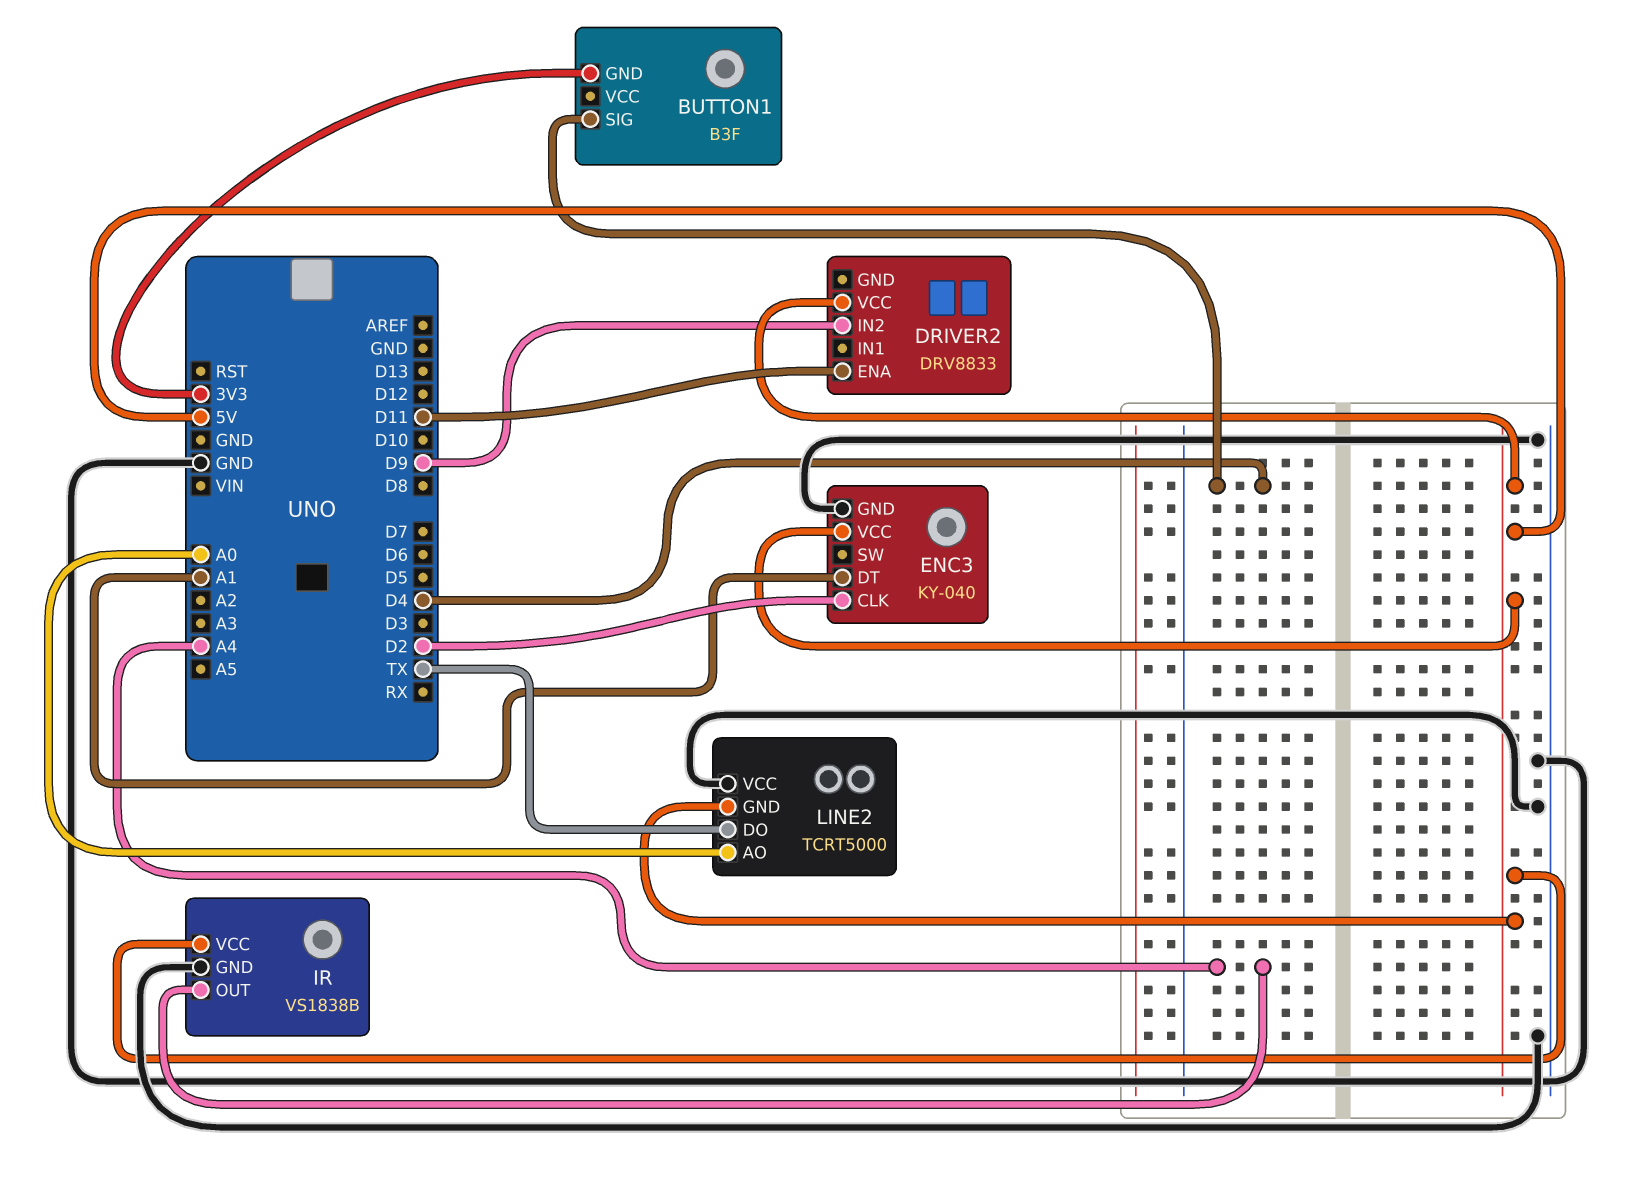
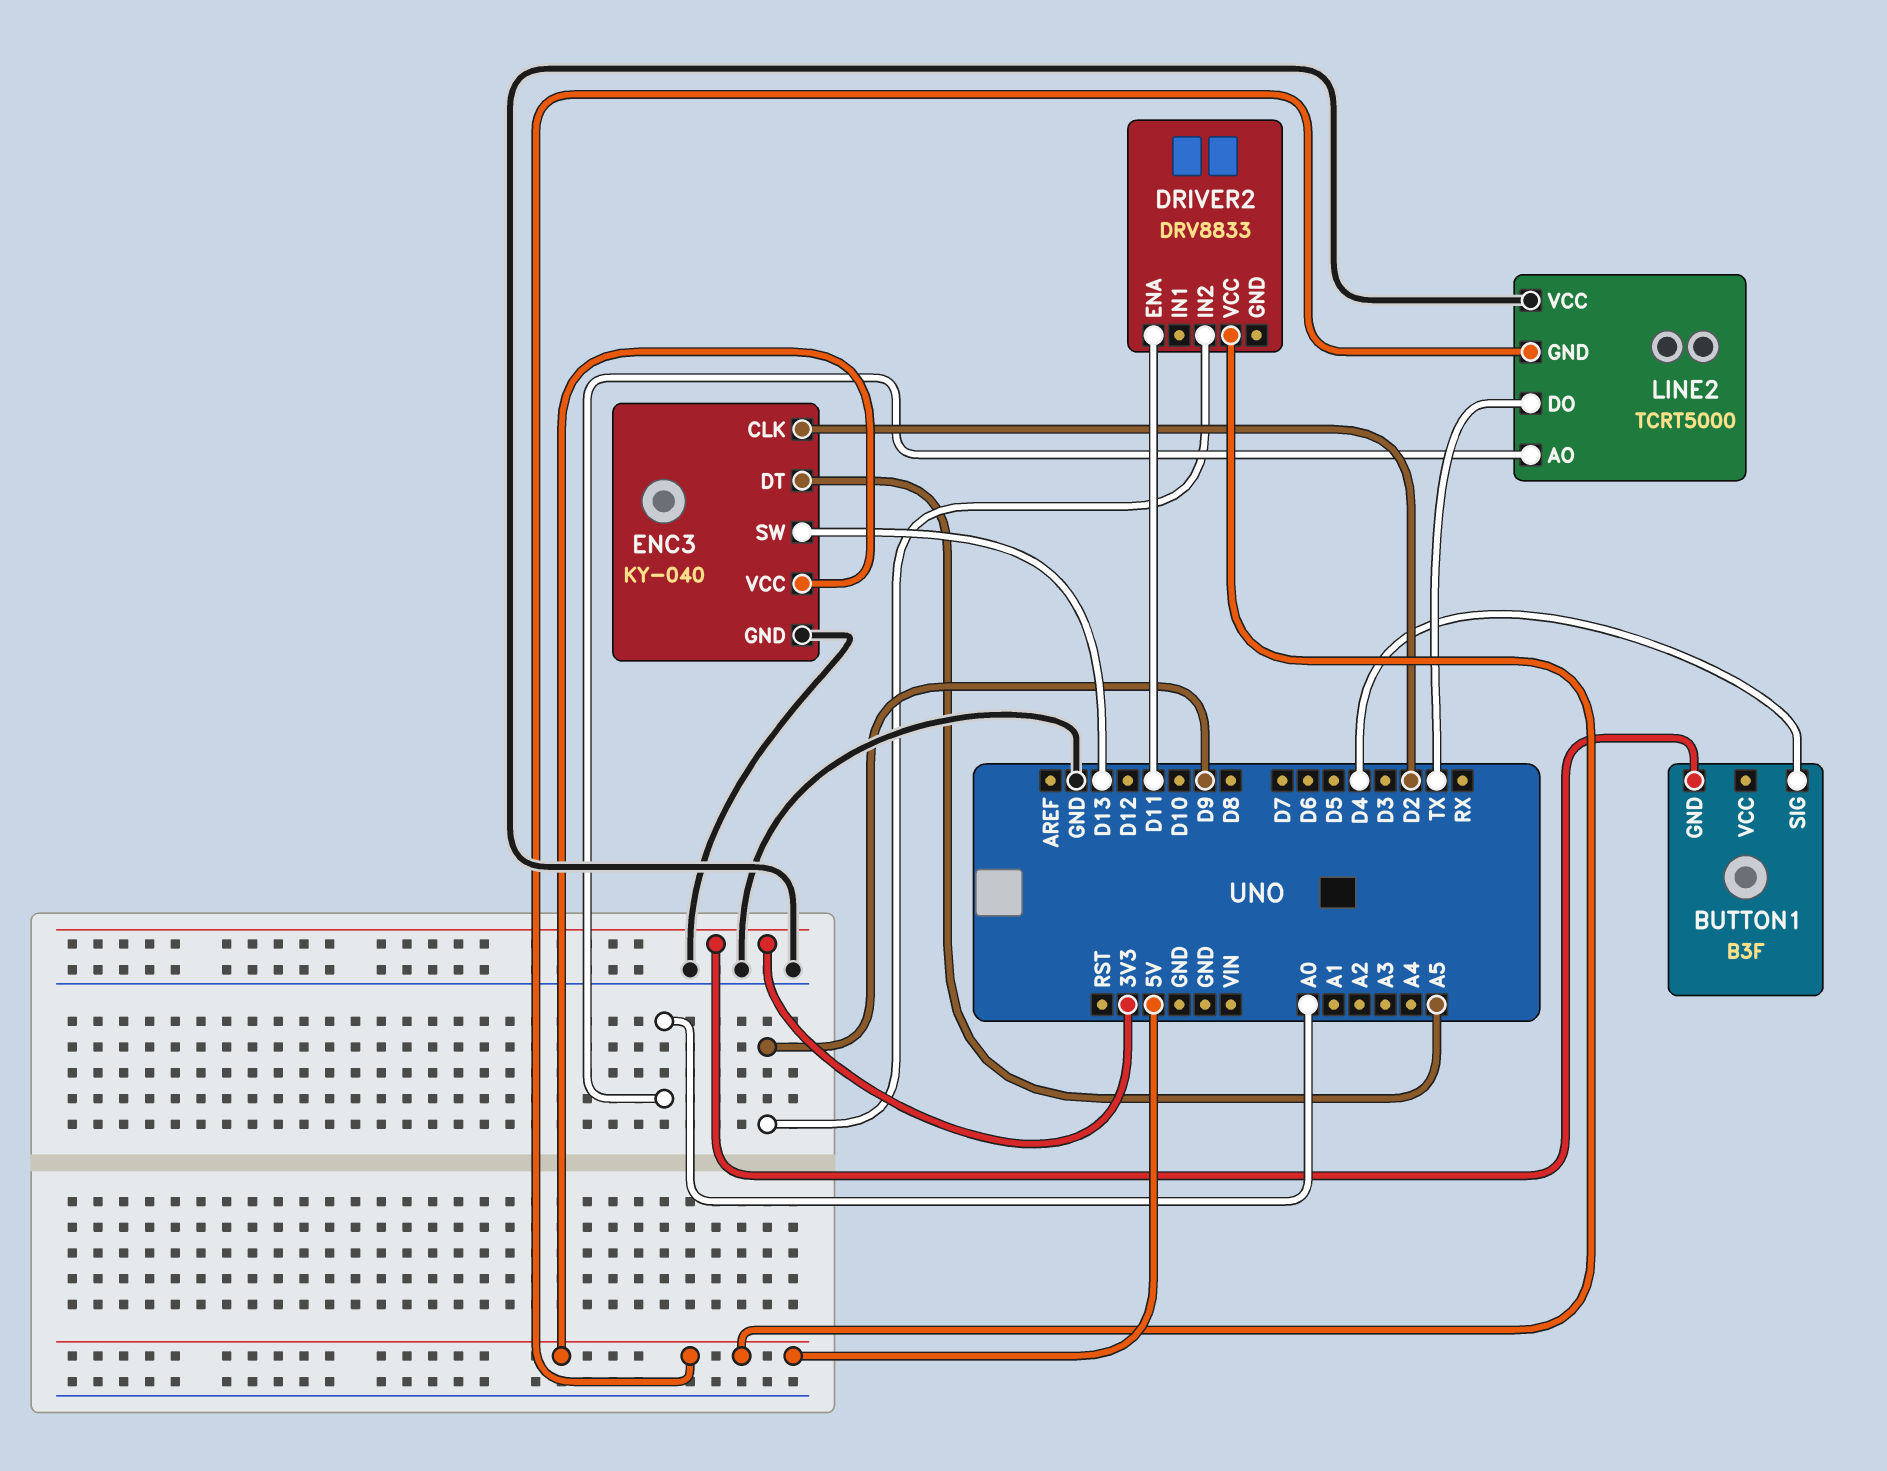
ENC3 pin DT: A1 -> A5
ENC3 pin SW: none -> D13
IR: VS1838B -> none
IR pin GND: GND -> none
IR pin OUT: A4 -> none
IR pin VCC: 5V -> none

